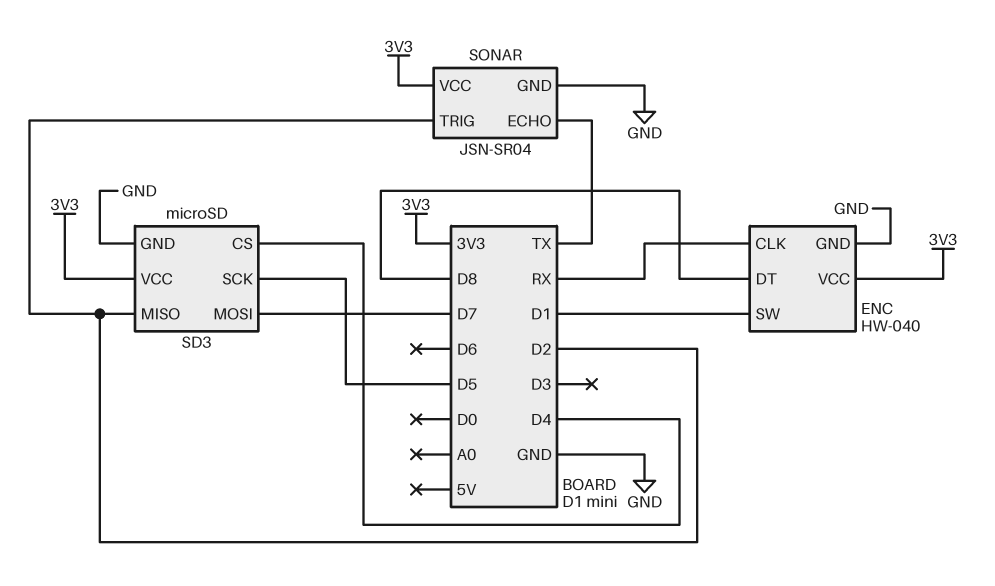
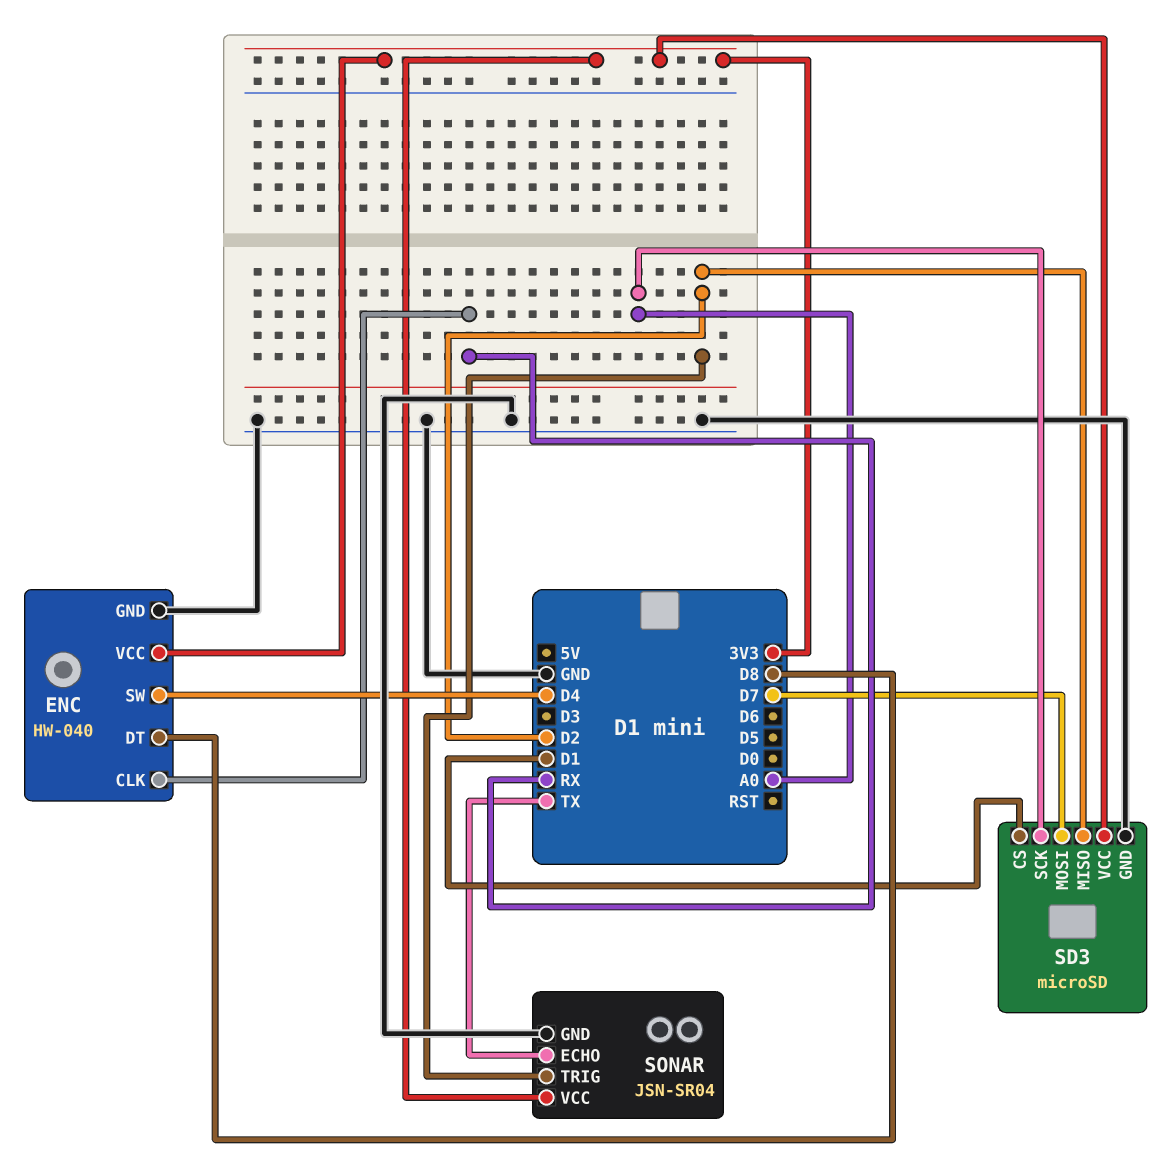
ENC pin SW: D1 -> D4
SD3 pin CS: D4 -> D1
SD3 pin SCK: D5 -> A0

